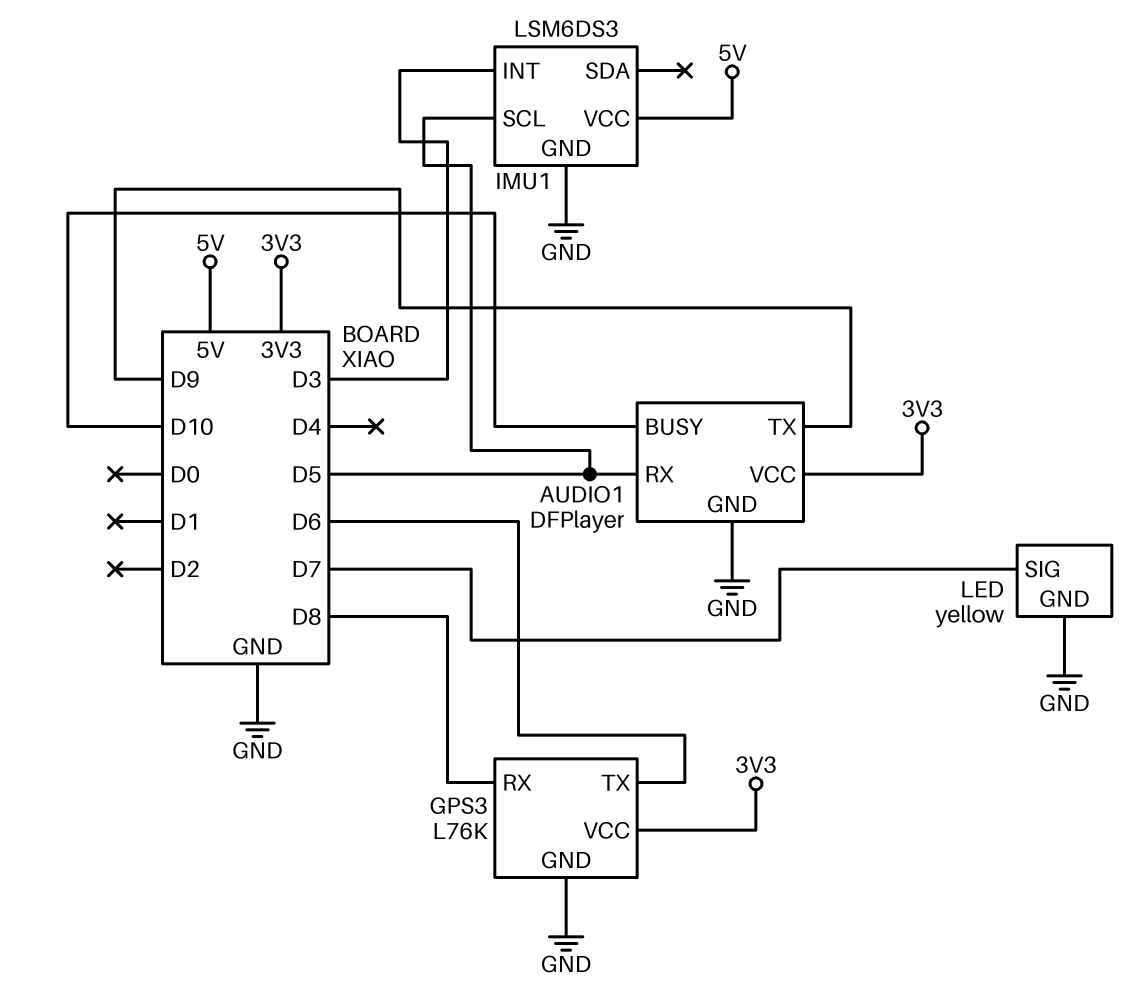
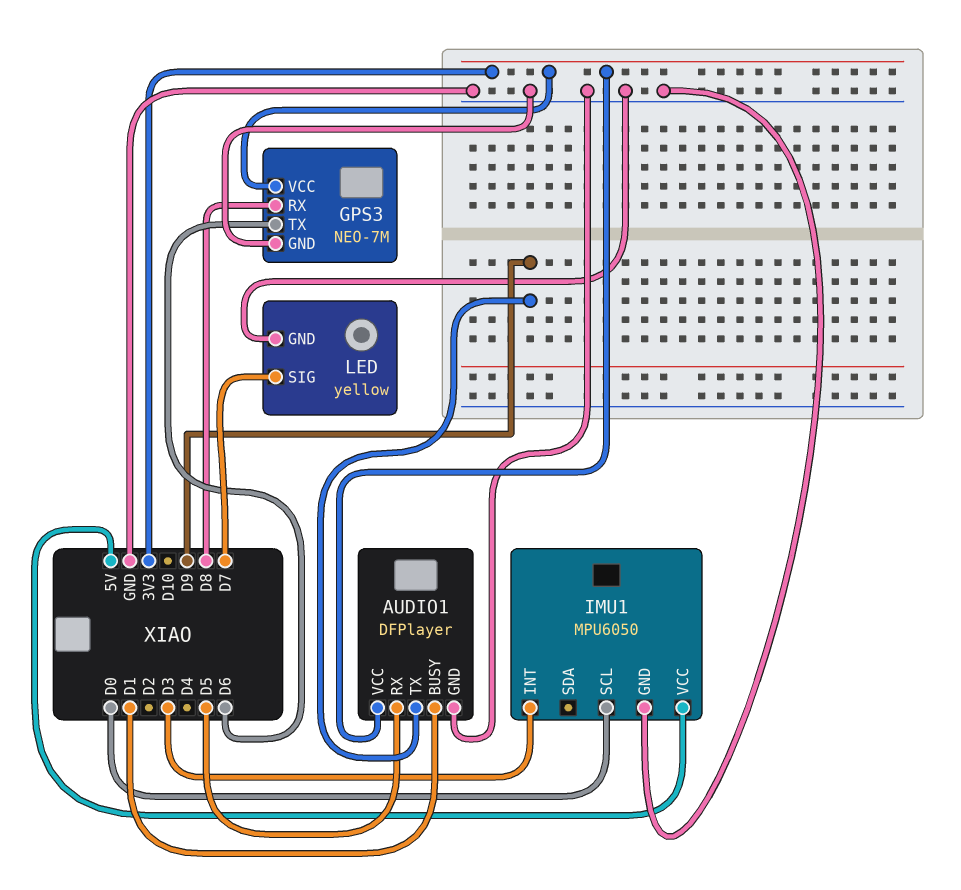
AUDIO1 pin BUSY: D10 -> D1
GPS3: L76K -> NEO-7M
IMU1: LSM6DS3 -> MPU6050
IMU1 pin SCL: D5 -> D0

